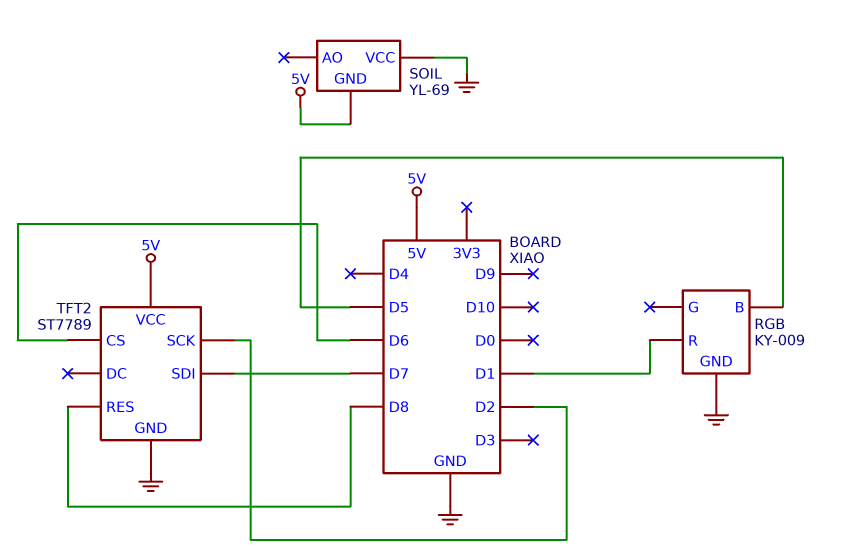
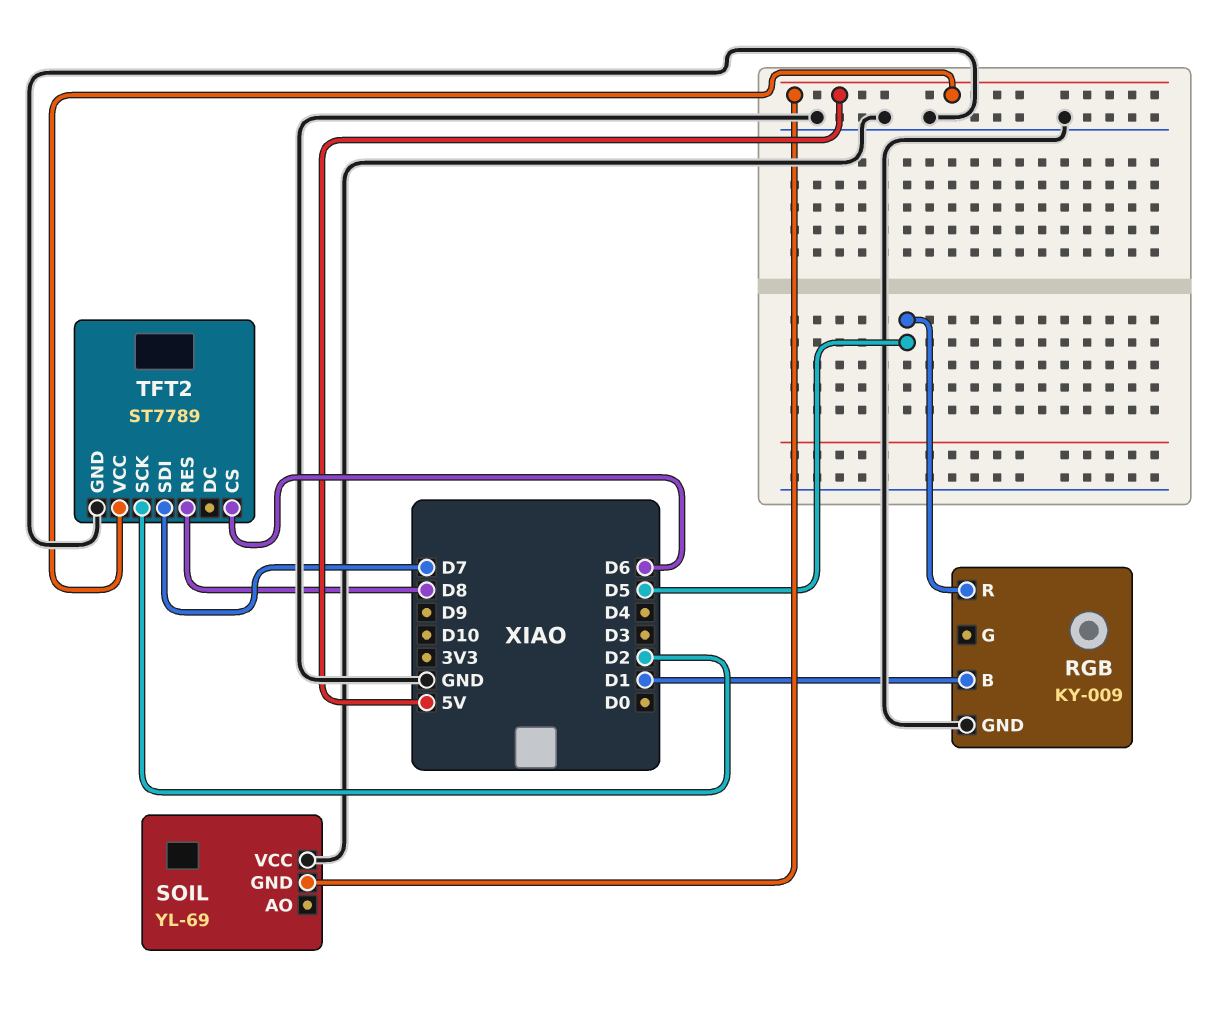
RGB pin B: D5 -> D1
RGB pin R: D1 -> D5

